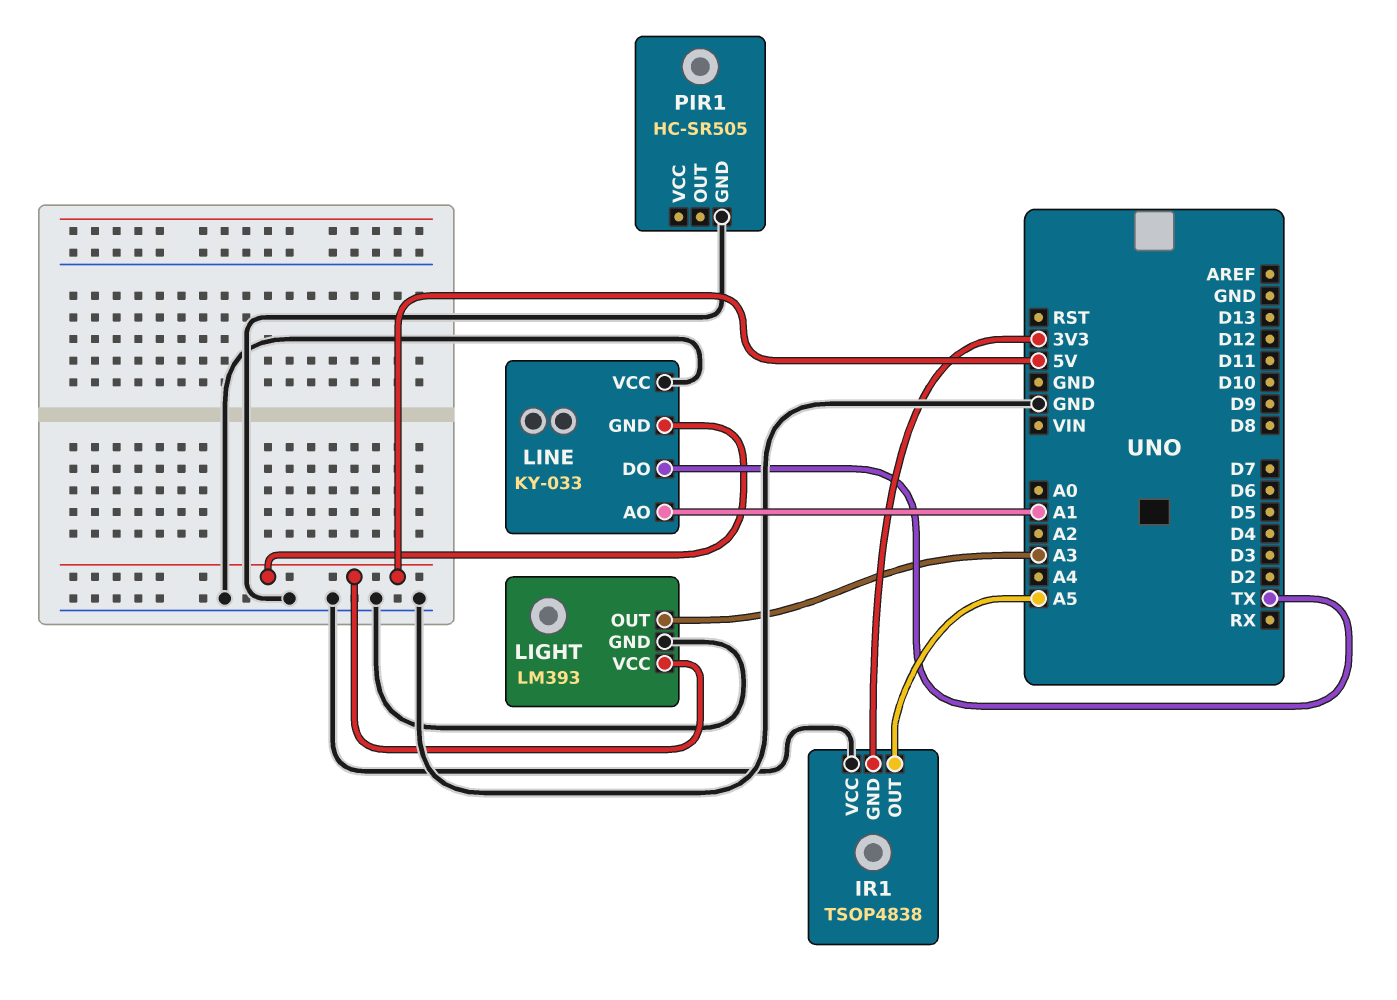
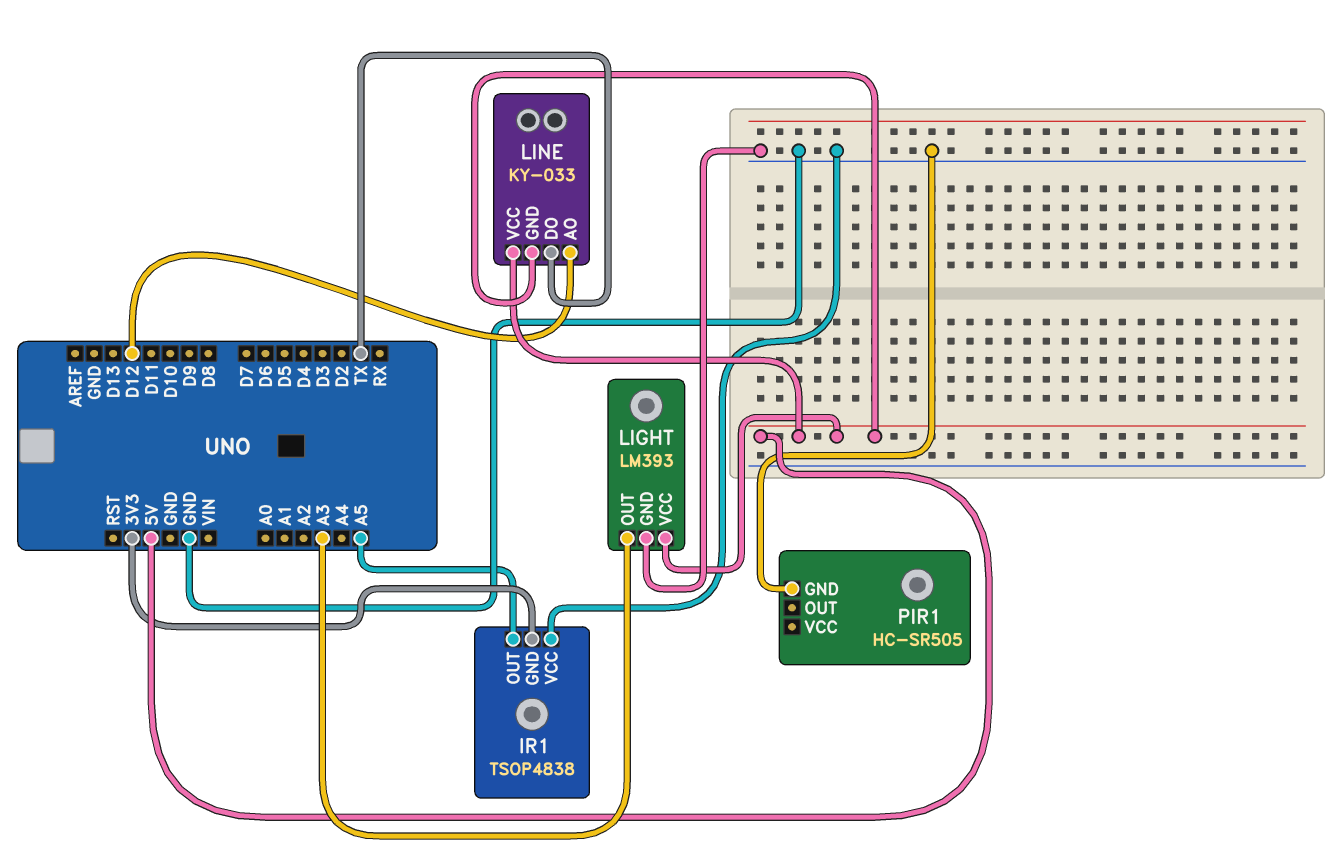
LINE pin AO: A1 -> D12
LINE pin VCC: GND -> 5V

